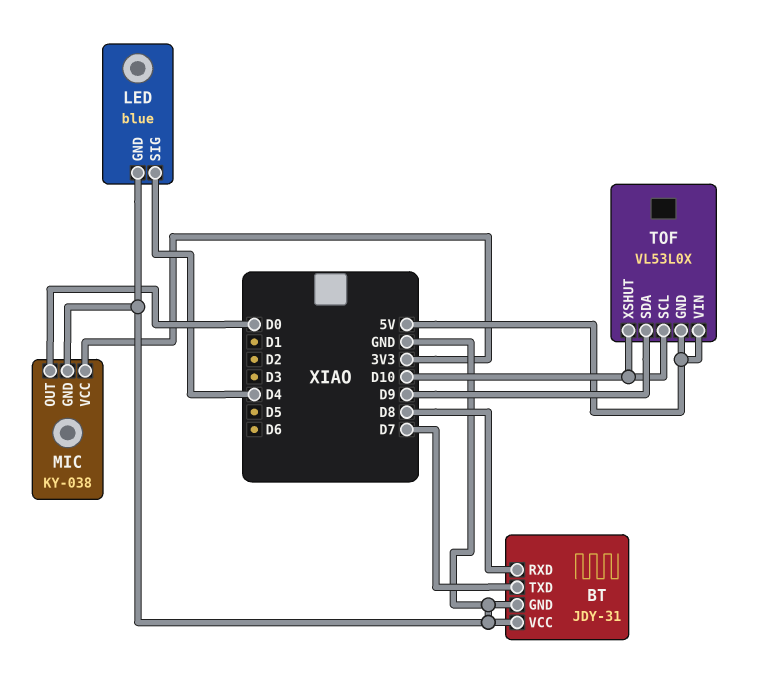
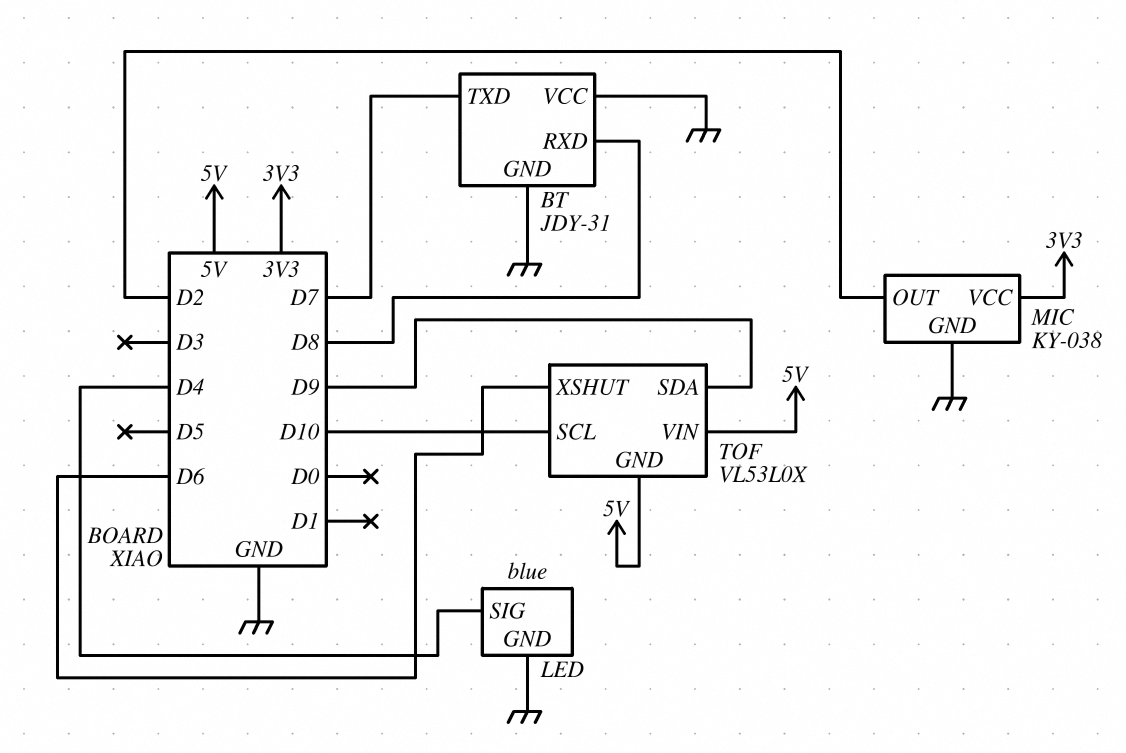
MIC pin OUT: D0 -> D2
TOF pin XSHUT: D10 -> D6

